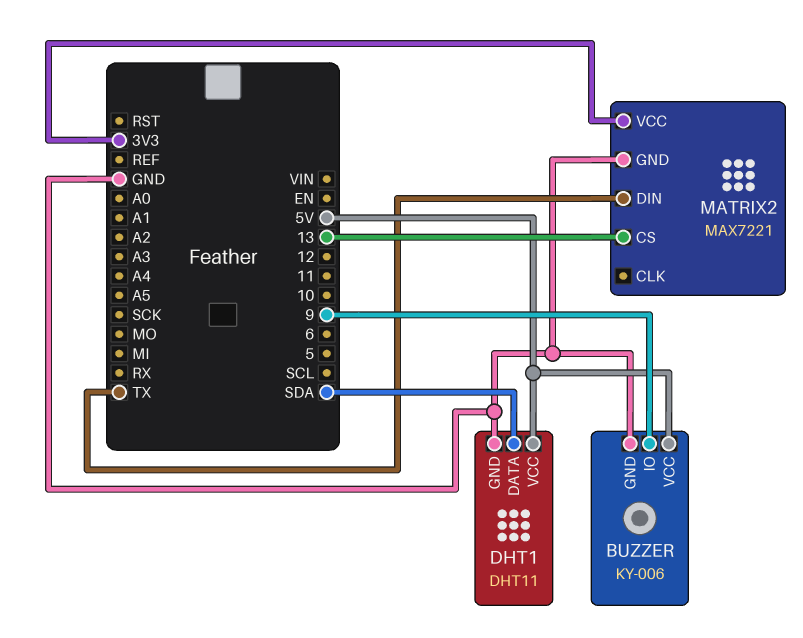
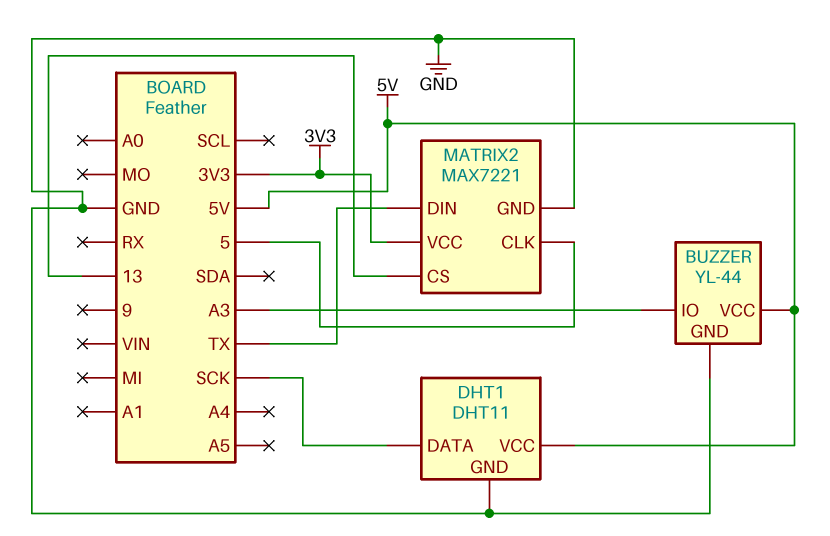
BUZZER: KY-006 -> YL-44
BUZZER pin IO: 9 -> A3
DHT1 pin DATA: SDA -> SCK
MATRIX2 pin CLK: none -> 5

